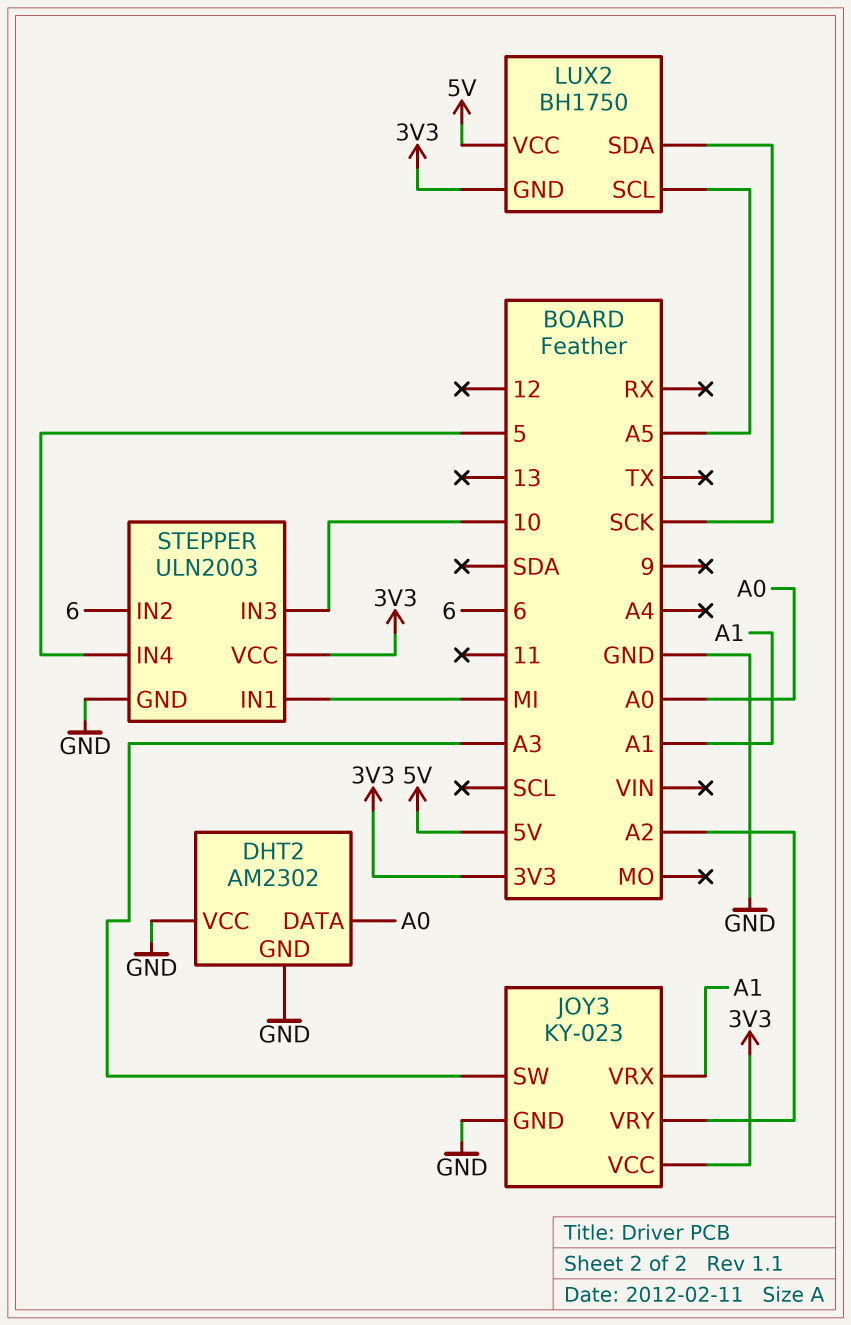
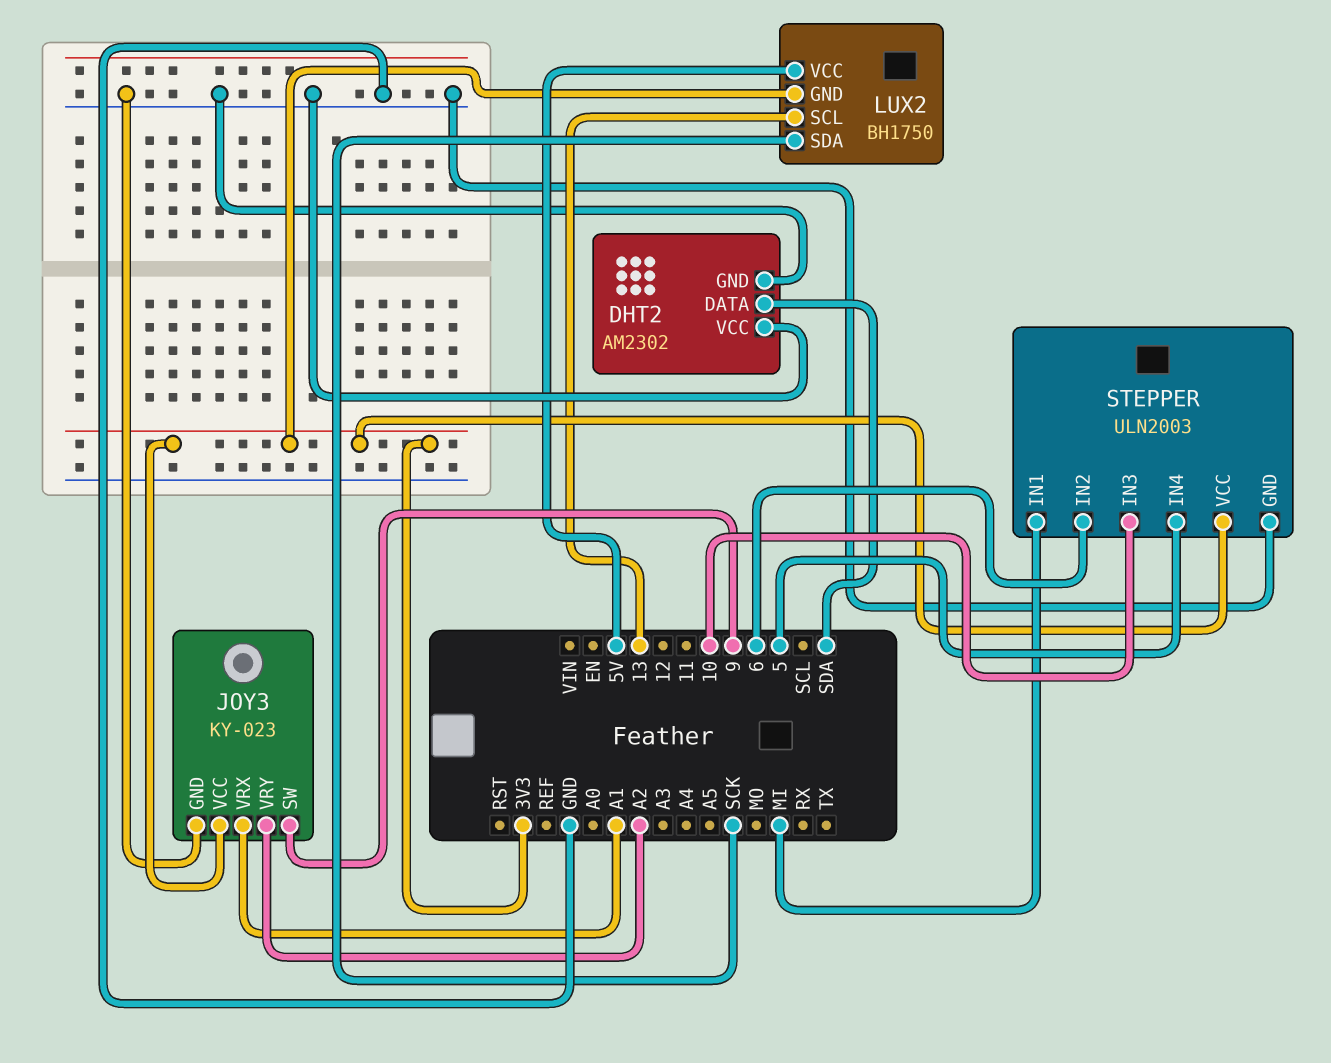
DHT2 pin DATA: A0 -> SDA
JOY3 pin SW: A3 -> 9
LUX2 pin SCL: A5 -> 13

